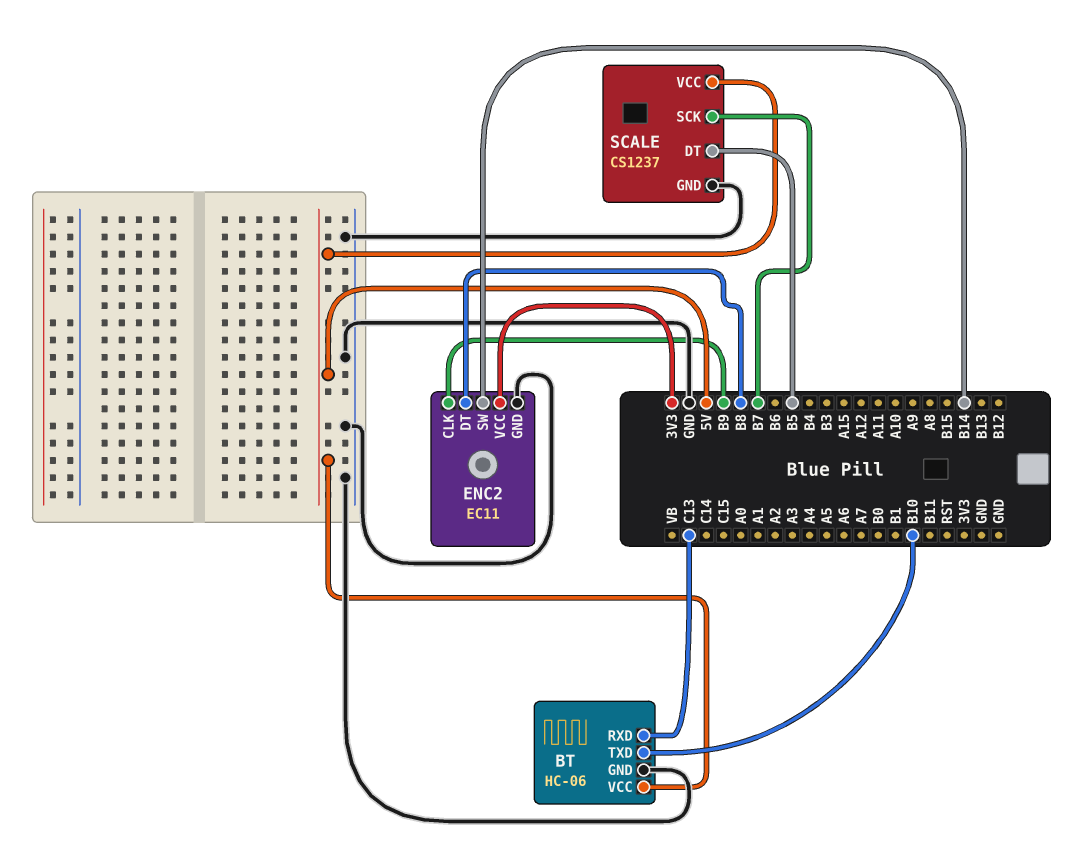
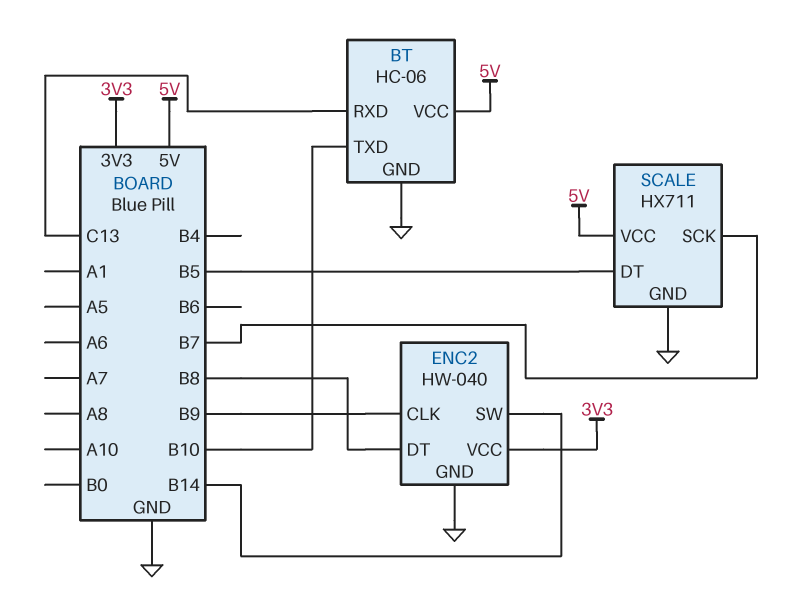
ENC2: EC11 -> HW-040
SCALE: CS1237 -> HX711

